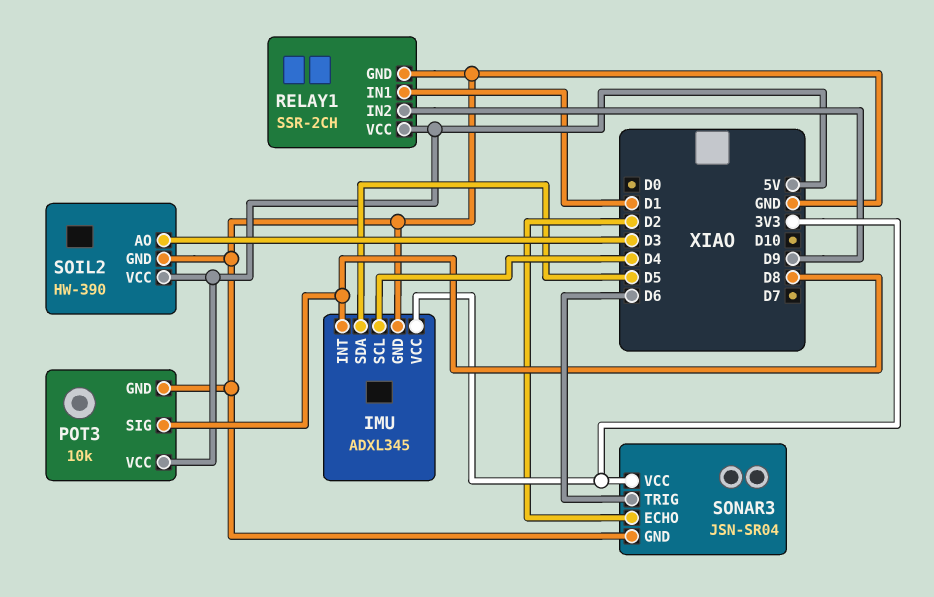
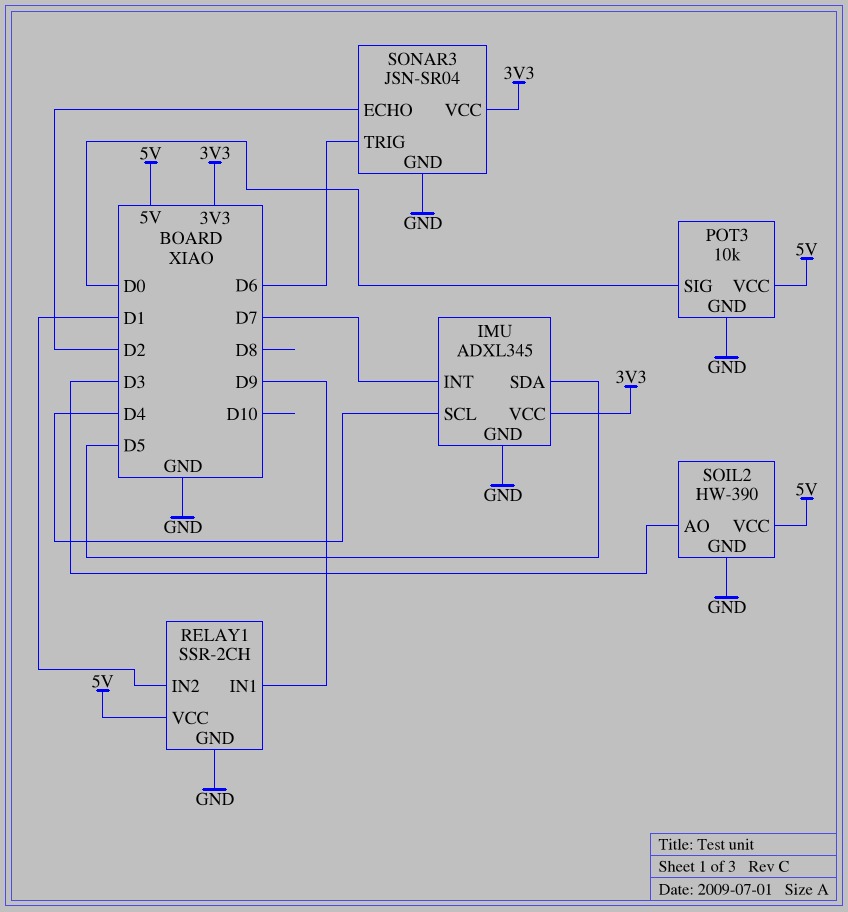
IMU pin INT: D8 -> D7
POT3 pin SIG: D8 -> D0
RELAY1 pin IN1: D1 -> D9
RELAY1 pin IN2: D9 -> D1

